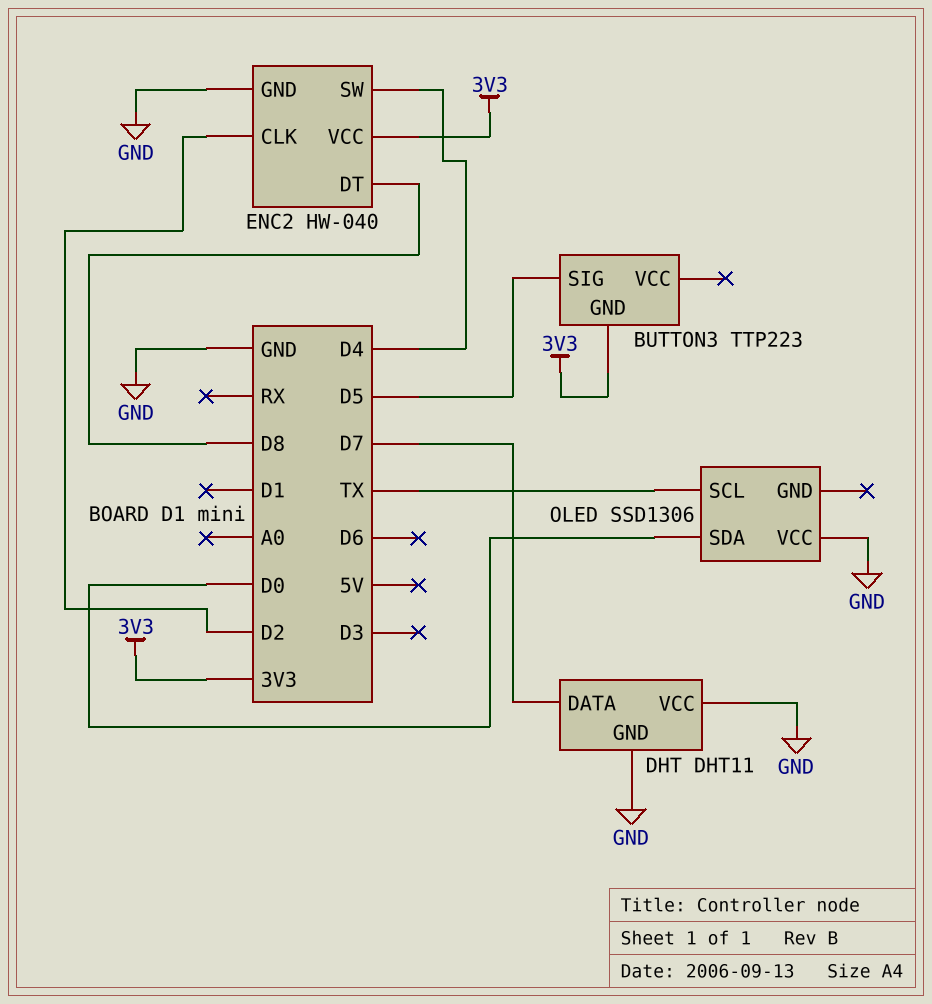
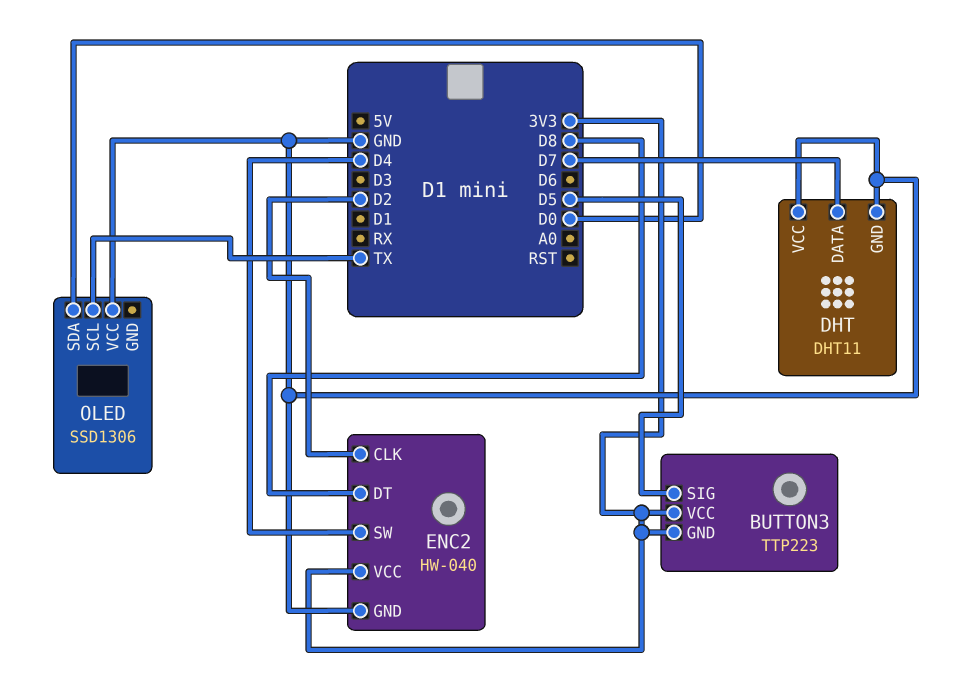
BUTTON3 pin VCC: none -> 3V3

